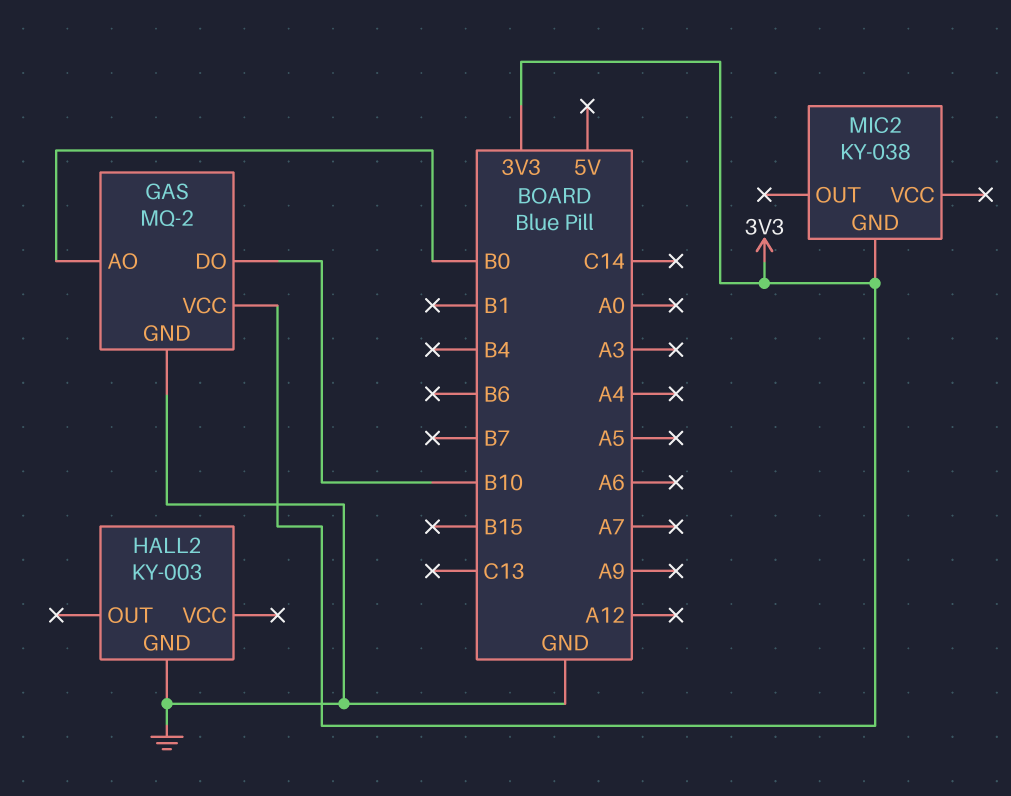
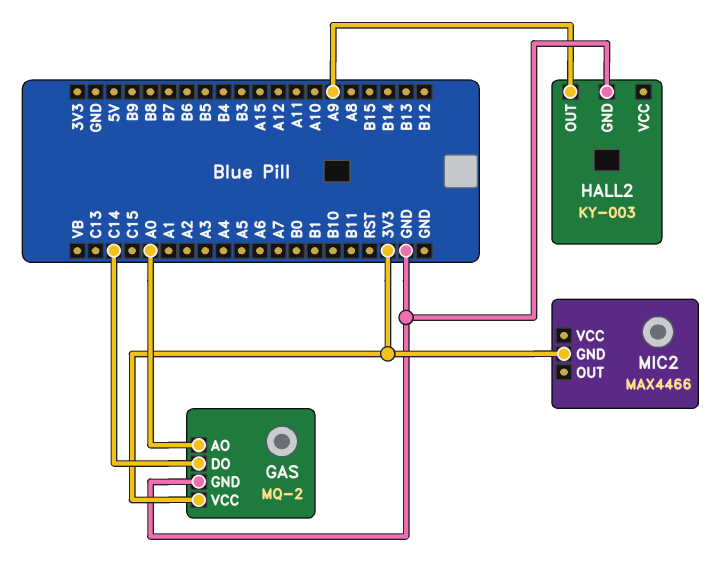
GAS pin AO: B0 -> A0
GAS pin DO: B10 -> C14
HALL2 pin OUT: none -> A9
MIC2: KY-038 -> MAX4466

